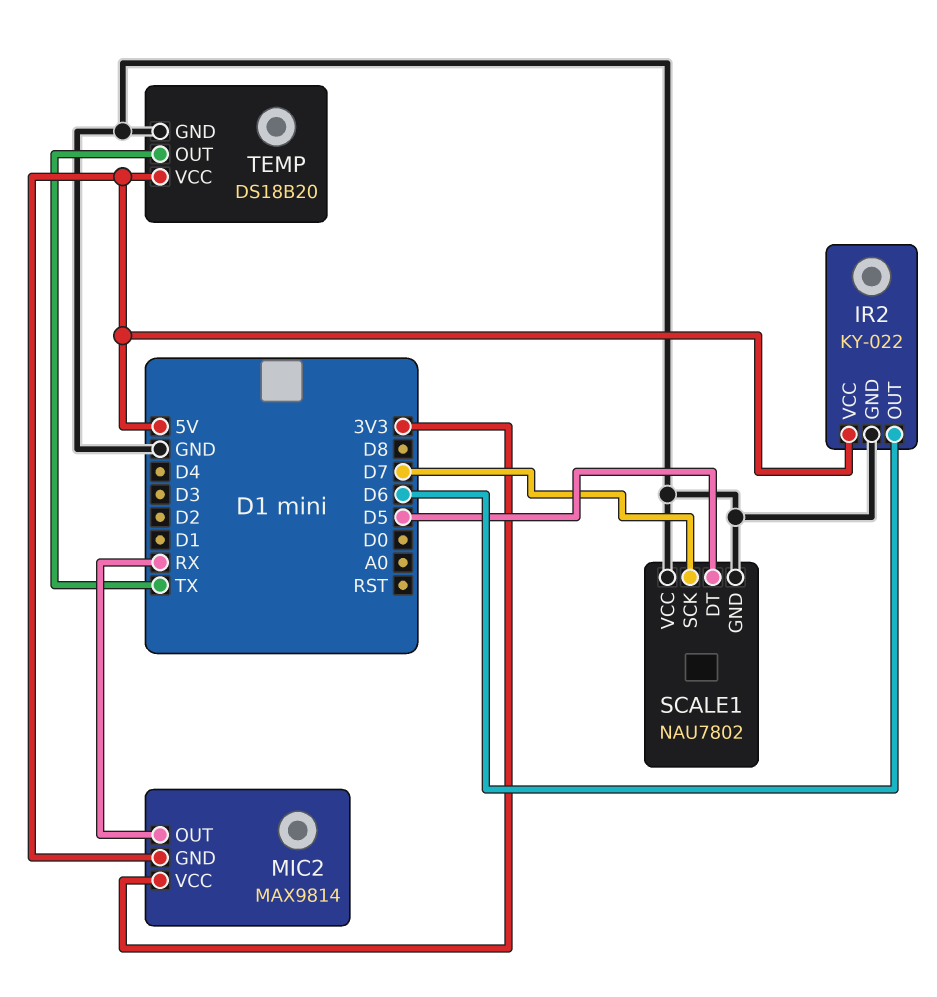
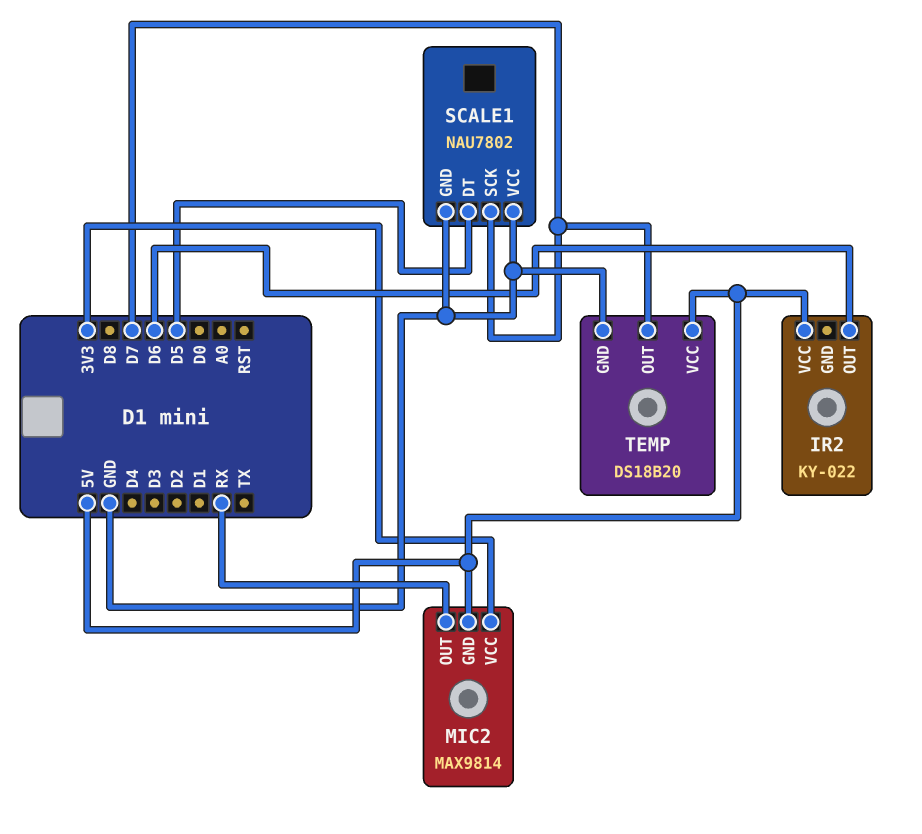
IR2 pin GND: GND -> none
TEMP pin OUT: TX -> D7

